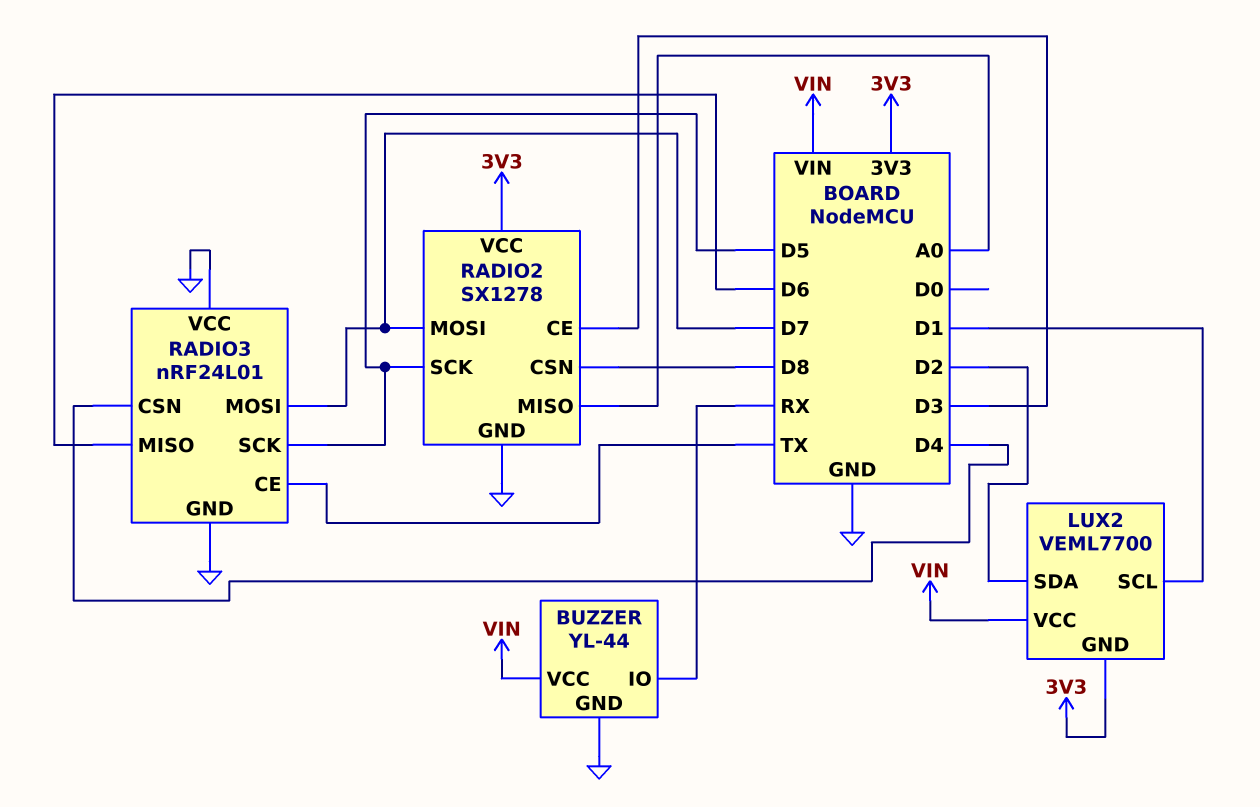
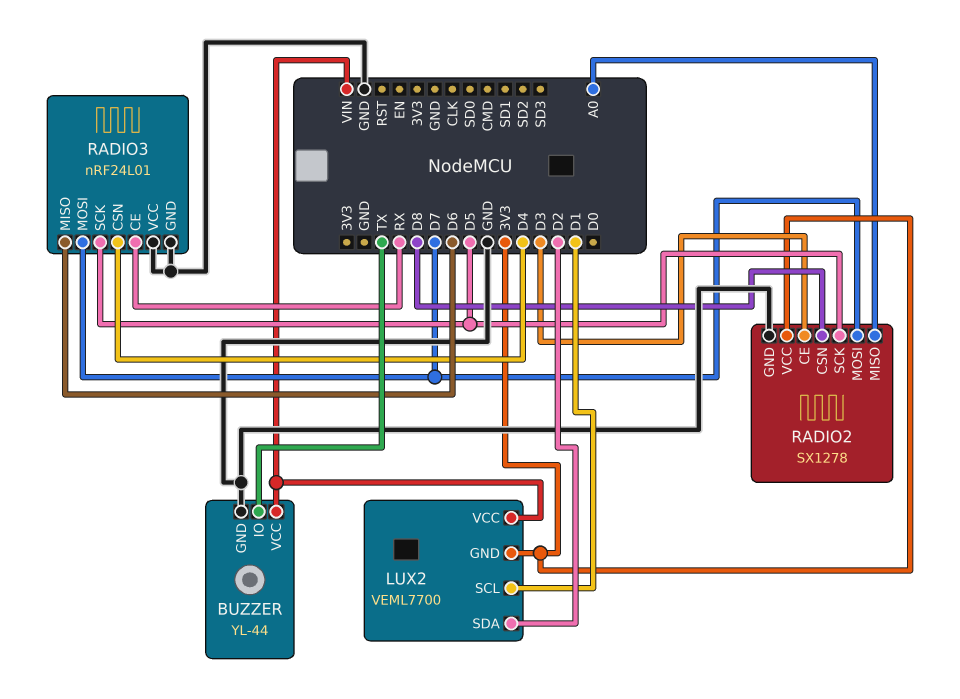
BUZZER pin IO: RX -> TX
RADIO3 pin CE: TX -> RX

